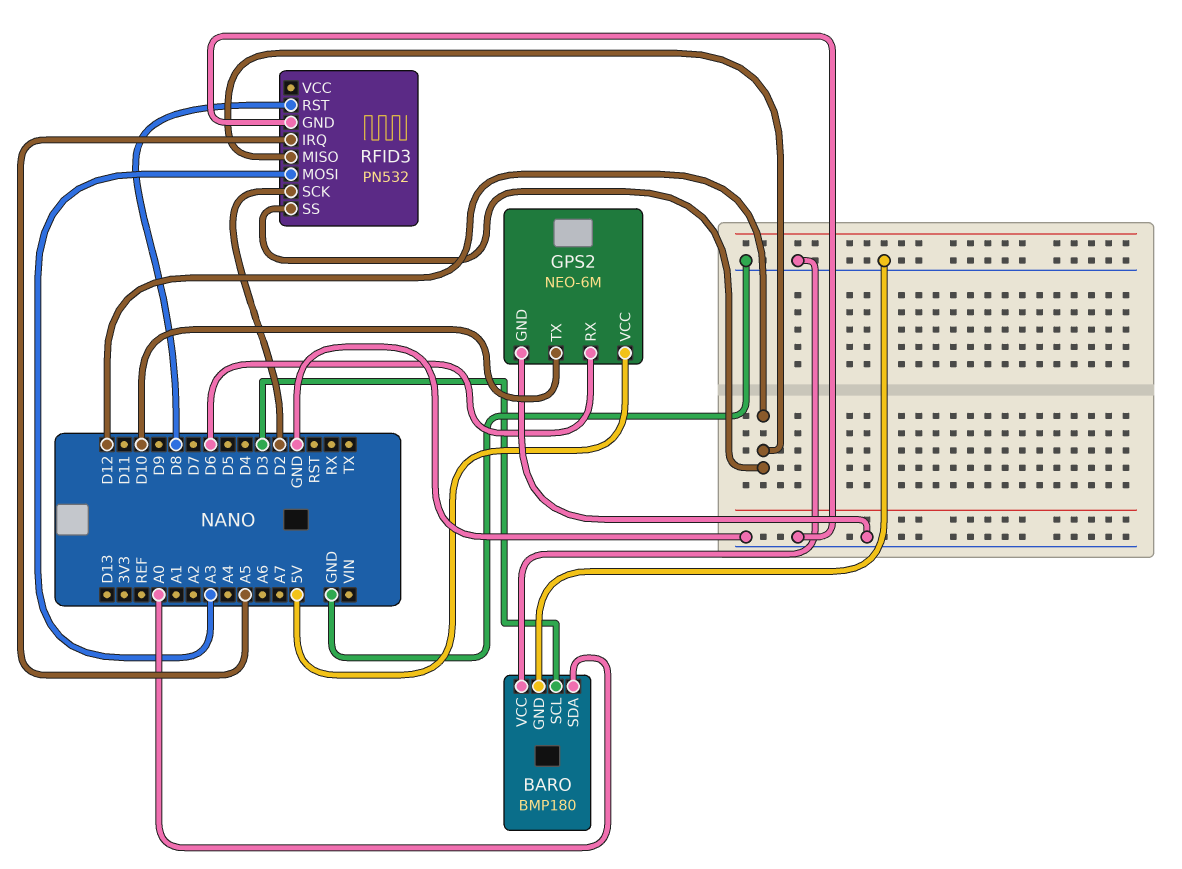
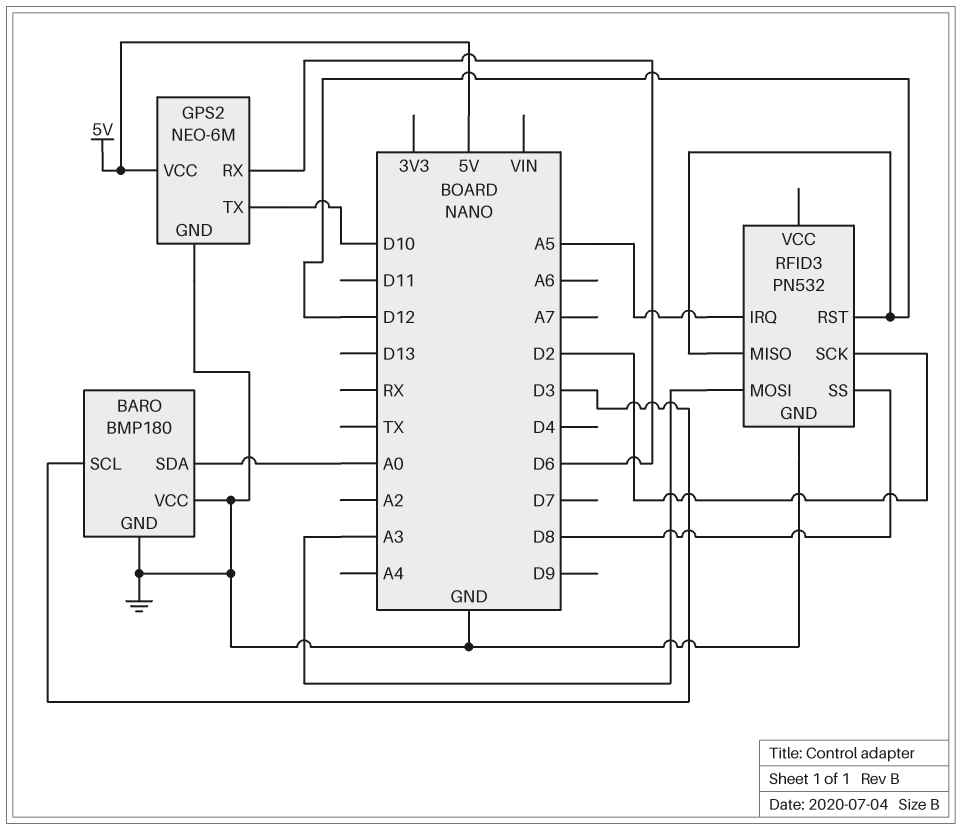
RFID3 pin RST: D8 -> D12
RFID3 pin SS: D12 -> D8

